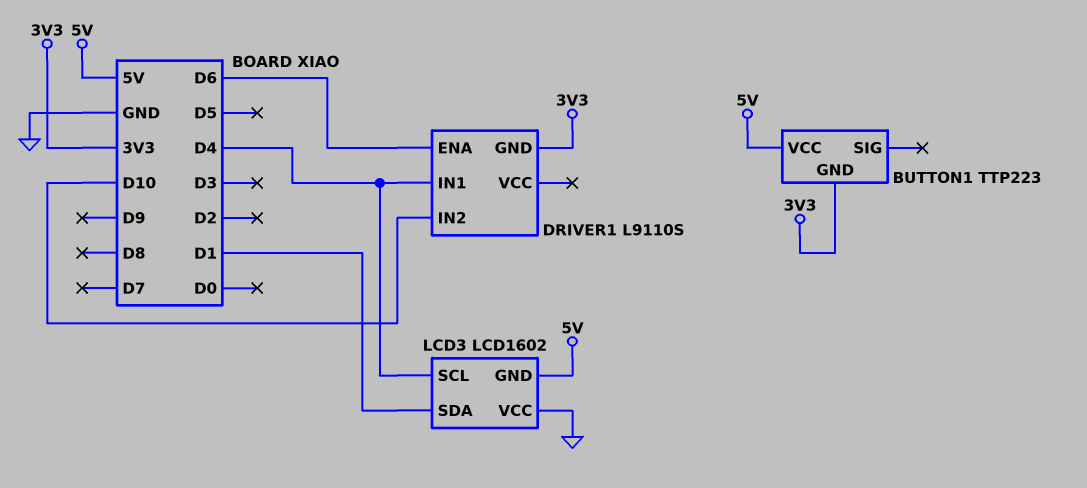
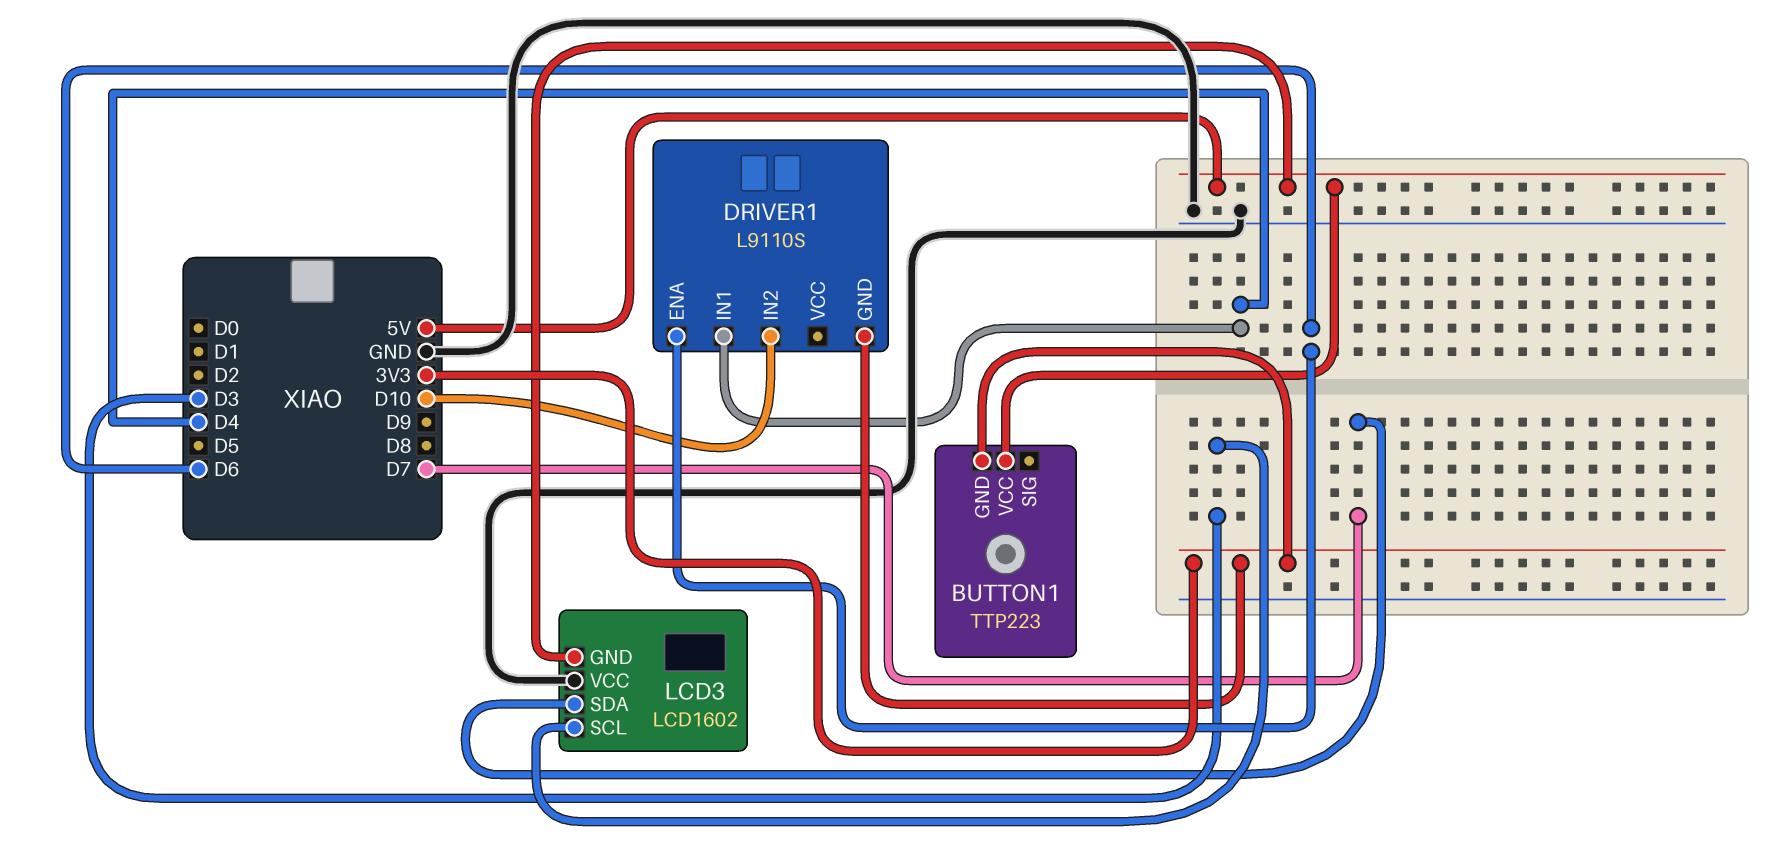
LCD3 pin SCL: D4 -> D3
LCD3 pin SDA: D1 -> D7

